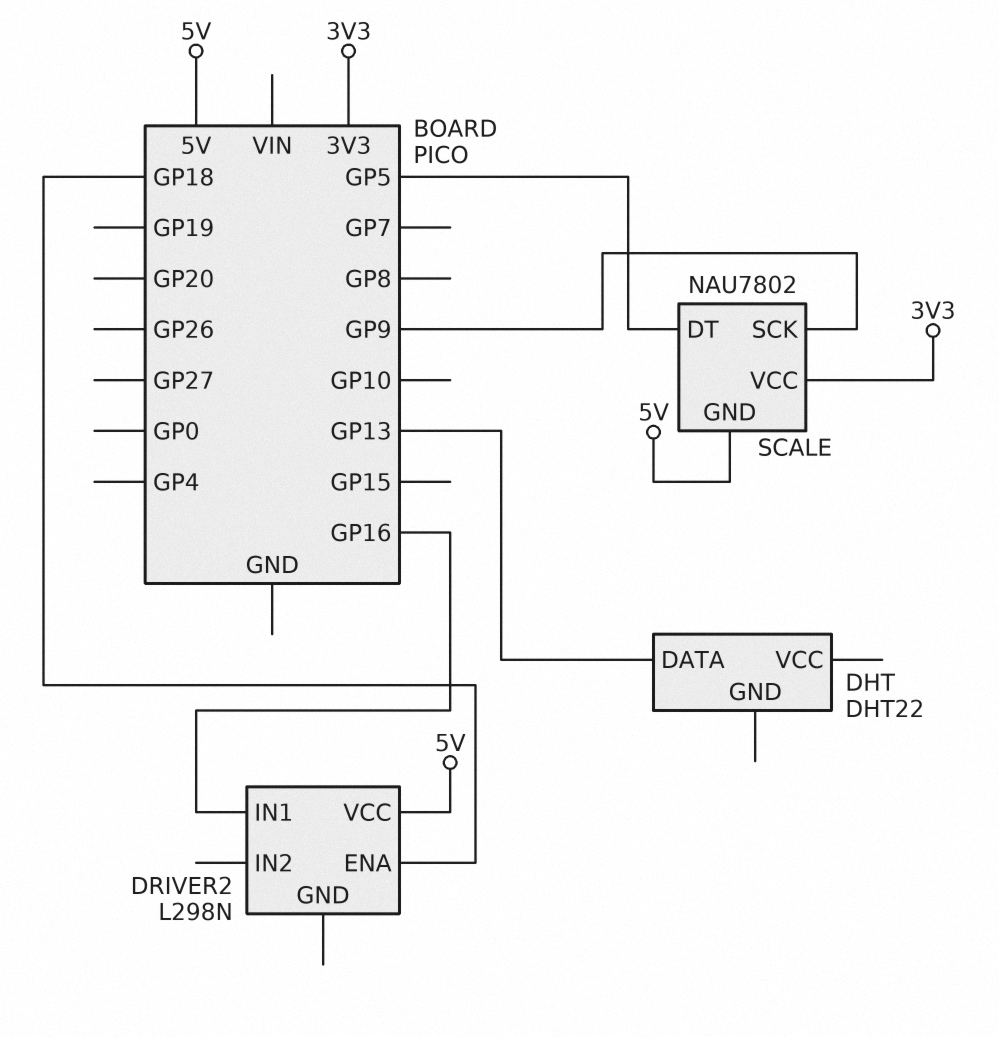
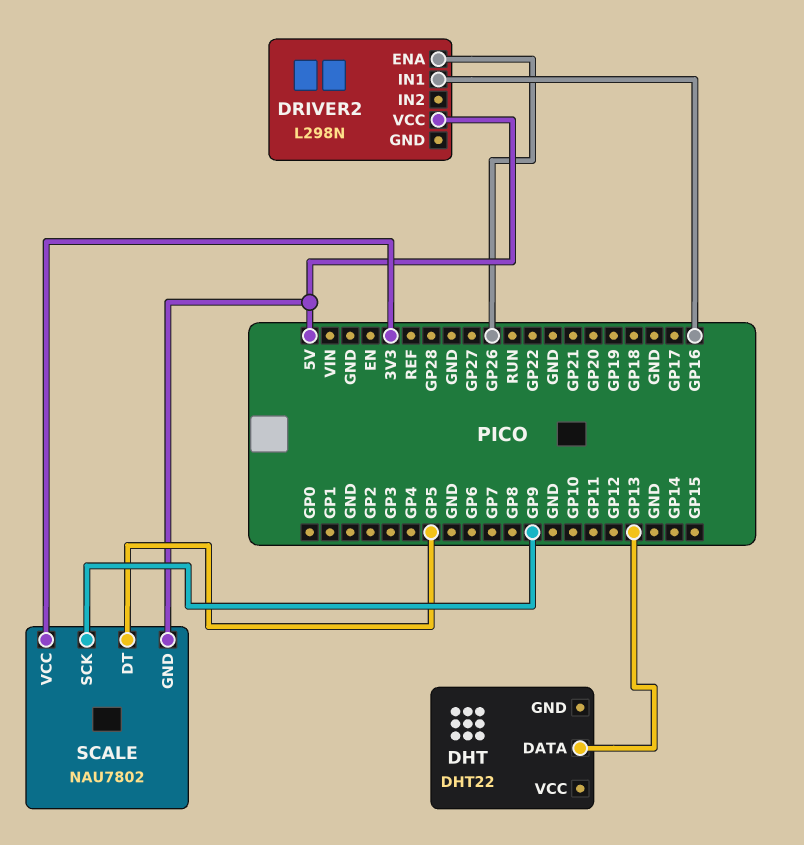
DRIVER2 pin ENA: GP18 -> GP26

